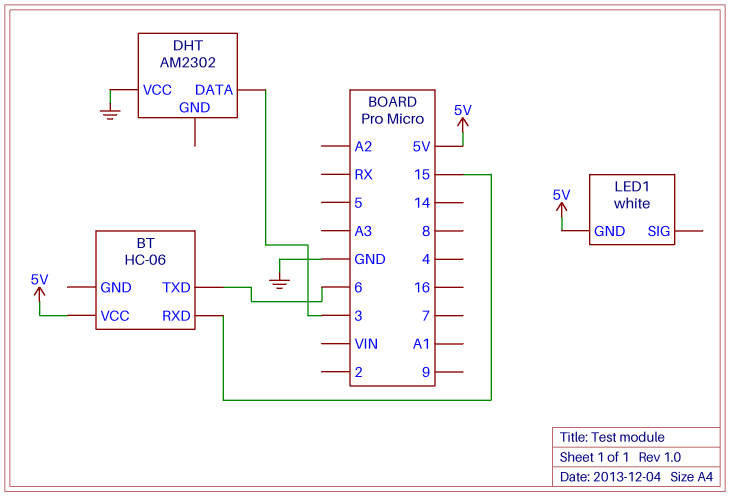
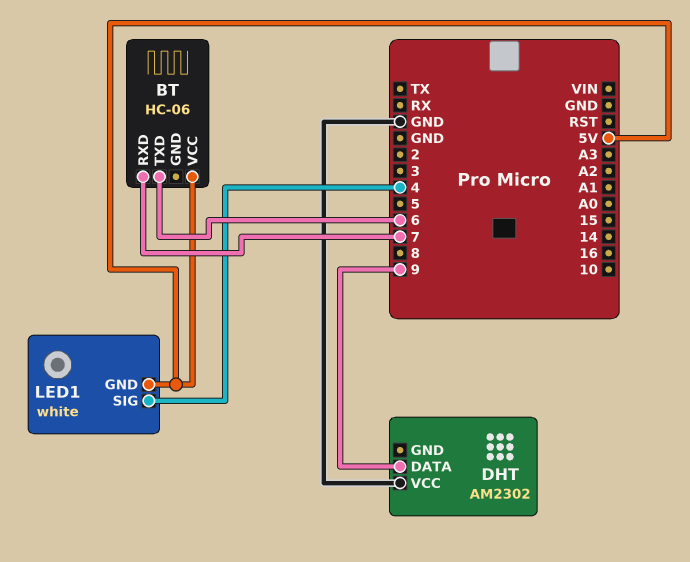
BT pin RXD: 15 -> 7
DHT pin DATA: 3 -> 9
LED1 pin SIG: none -> 4

